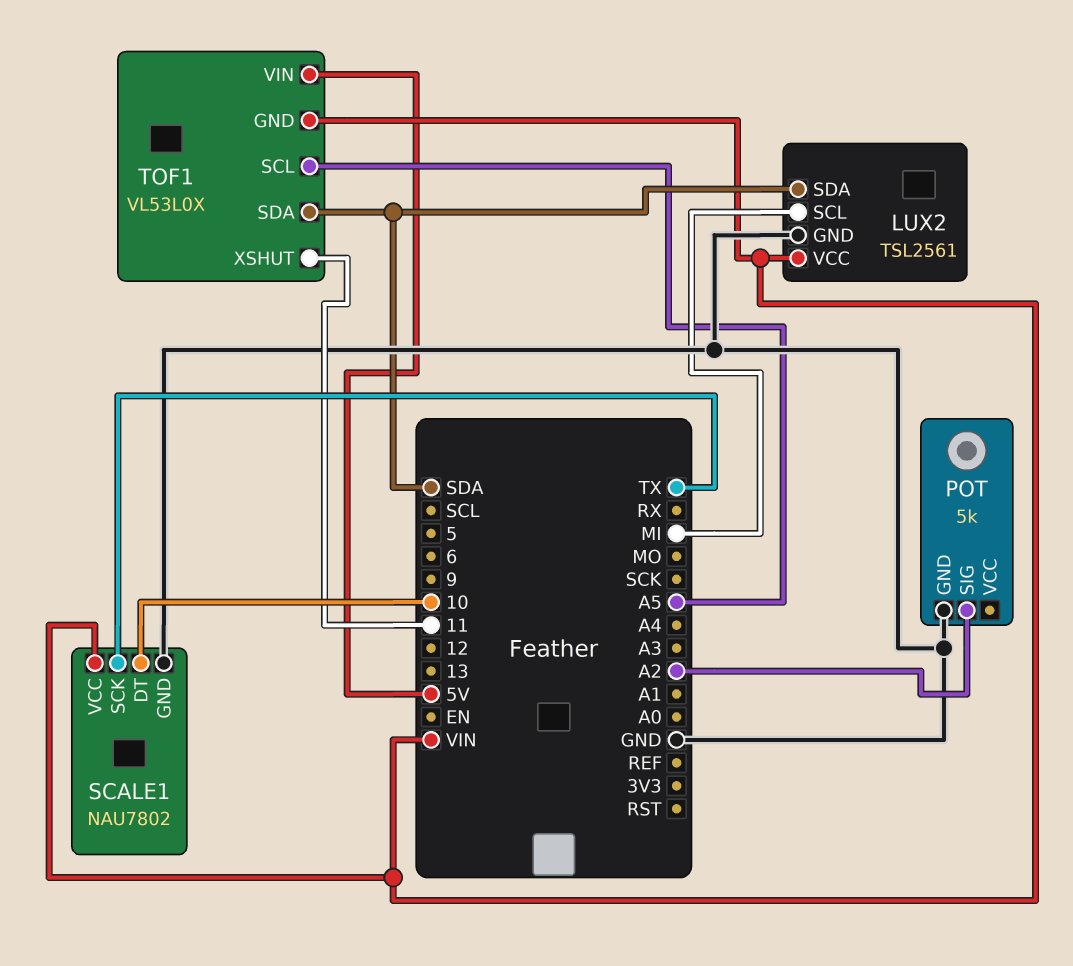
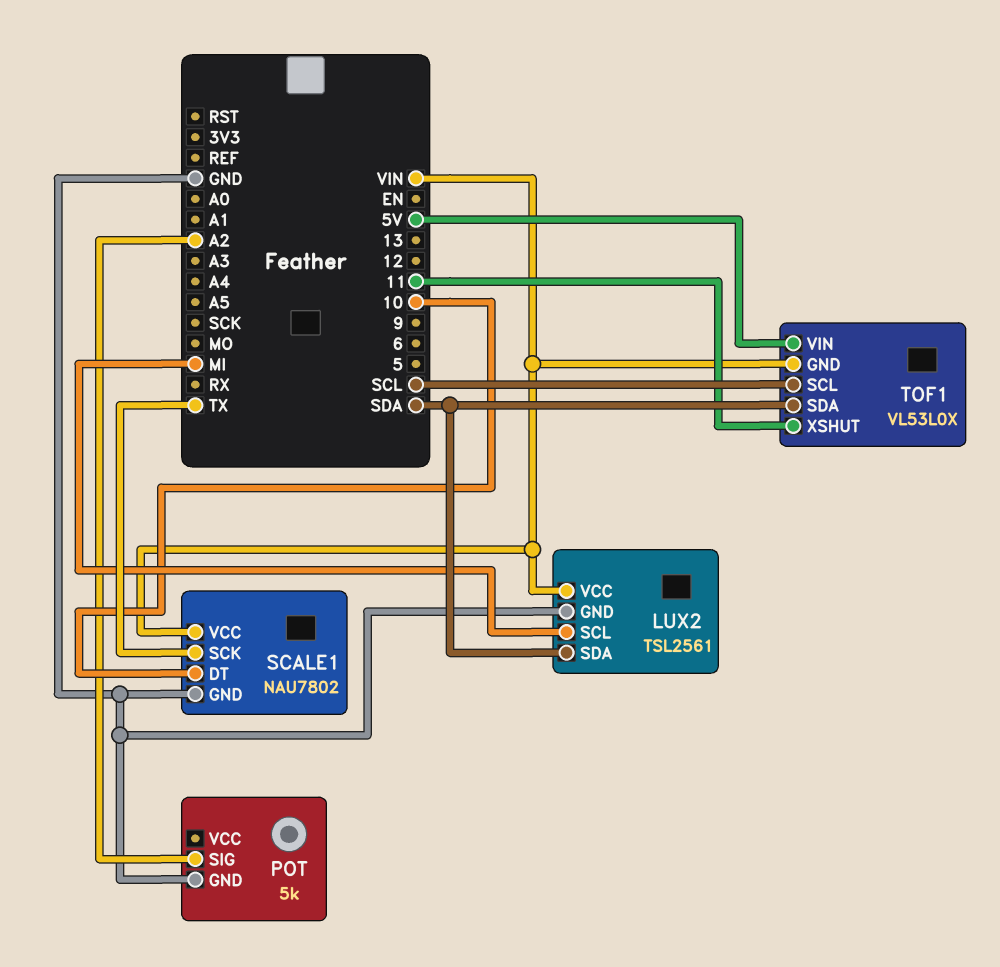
TOF1 pin SCL: A5 -> SCL

